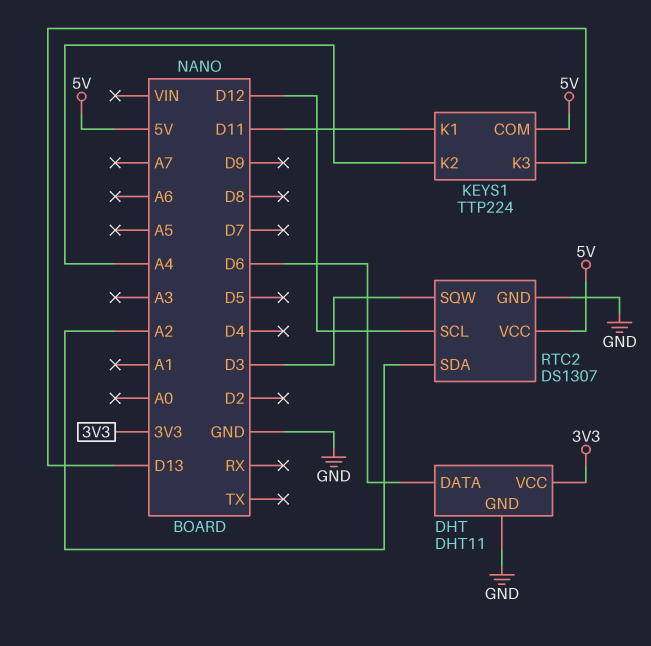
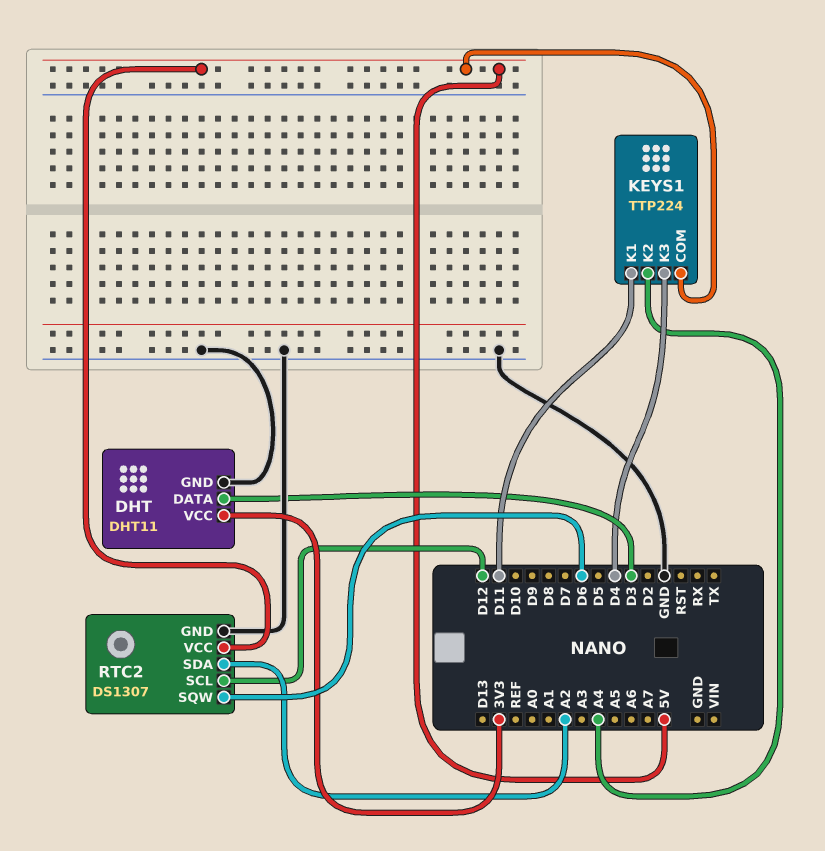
DHT pin DATA: D6 -> D3
KEYS1 pin K3: D13 -> D4
RTC2 pin SQW: D3 -> D6

